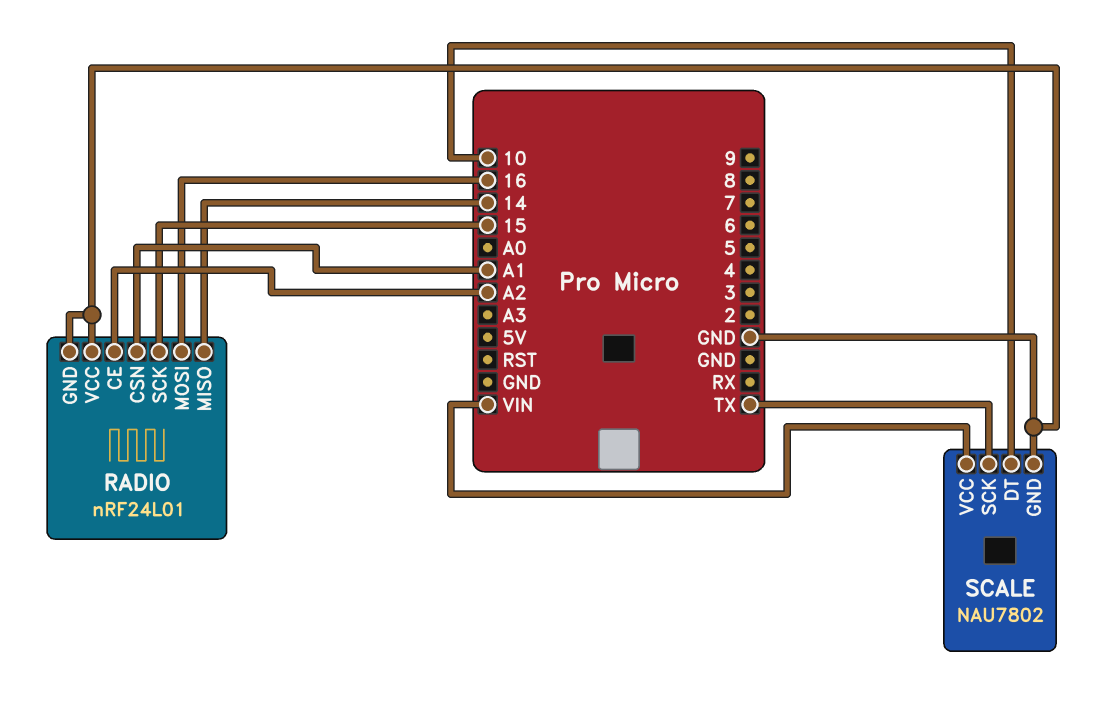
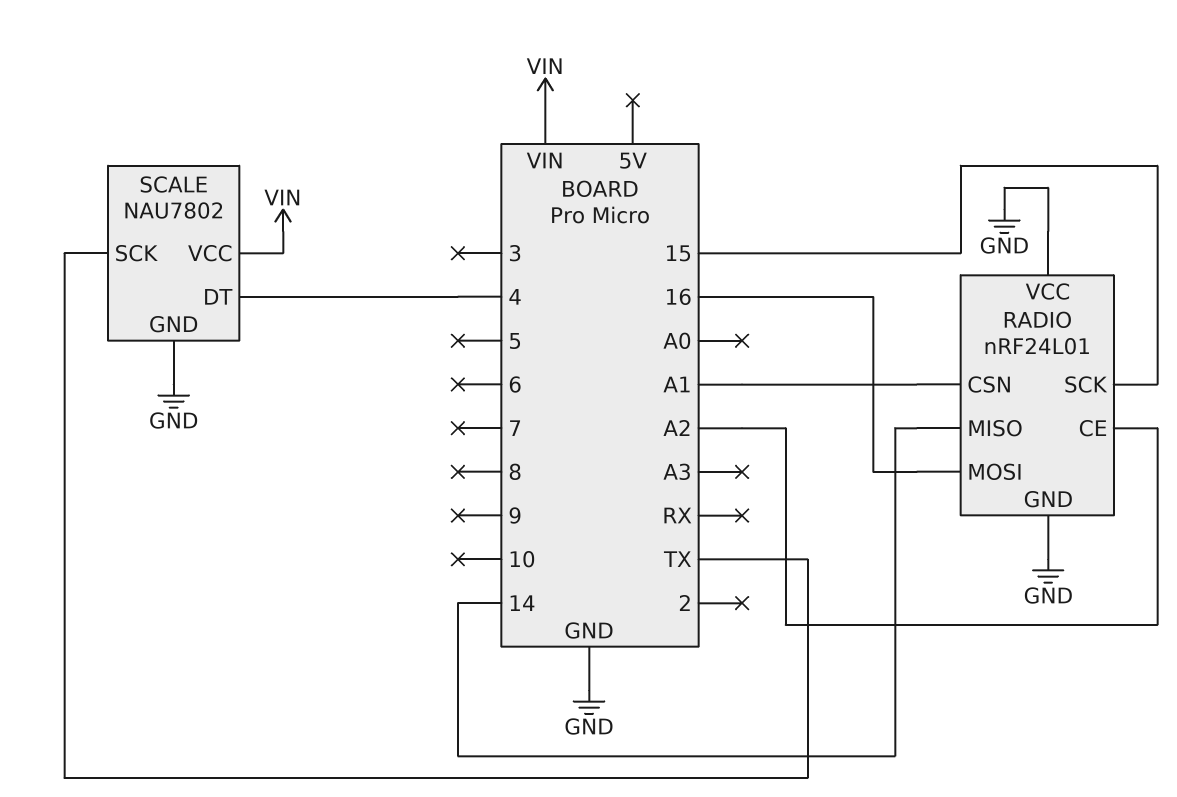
SCALE pin DT: 10 -> 4

